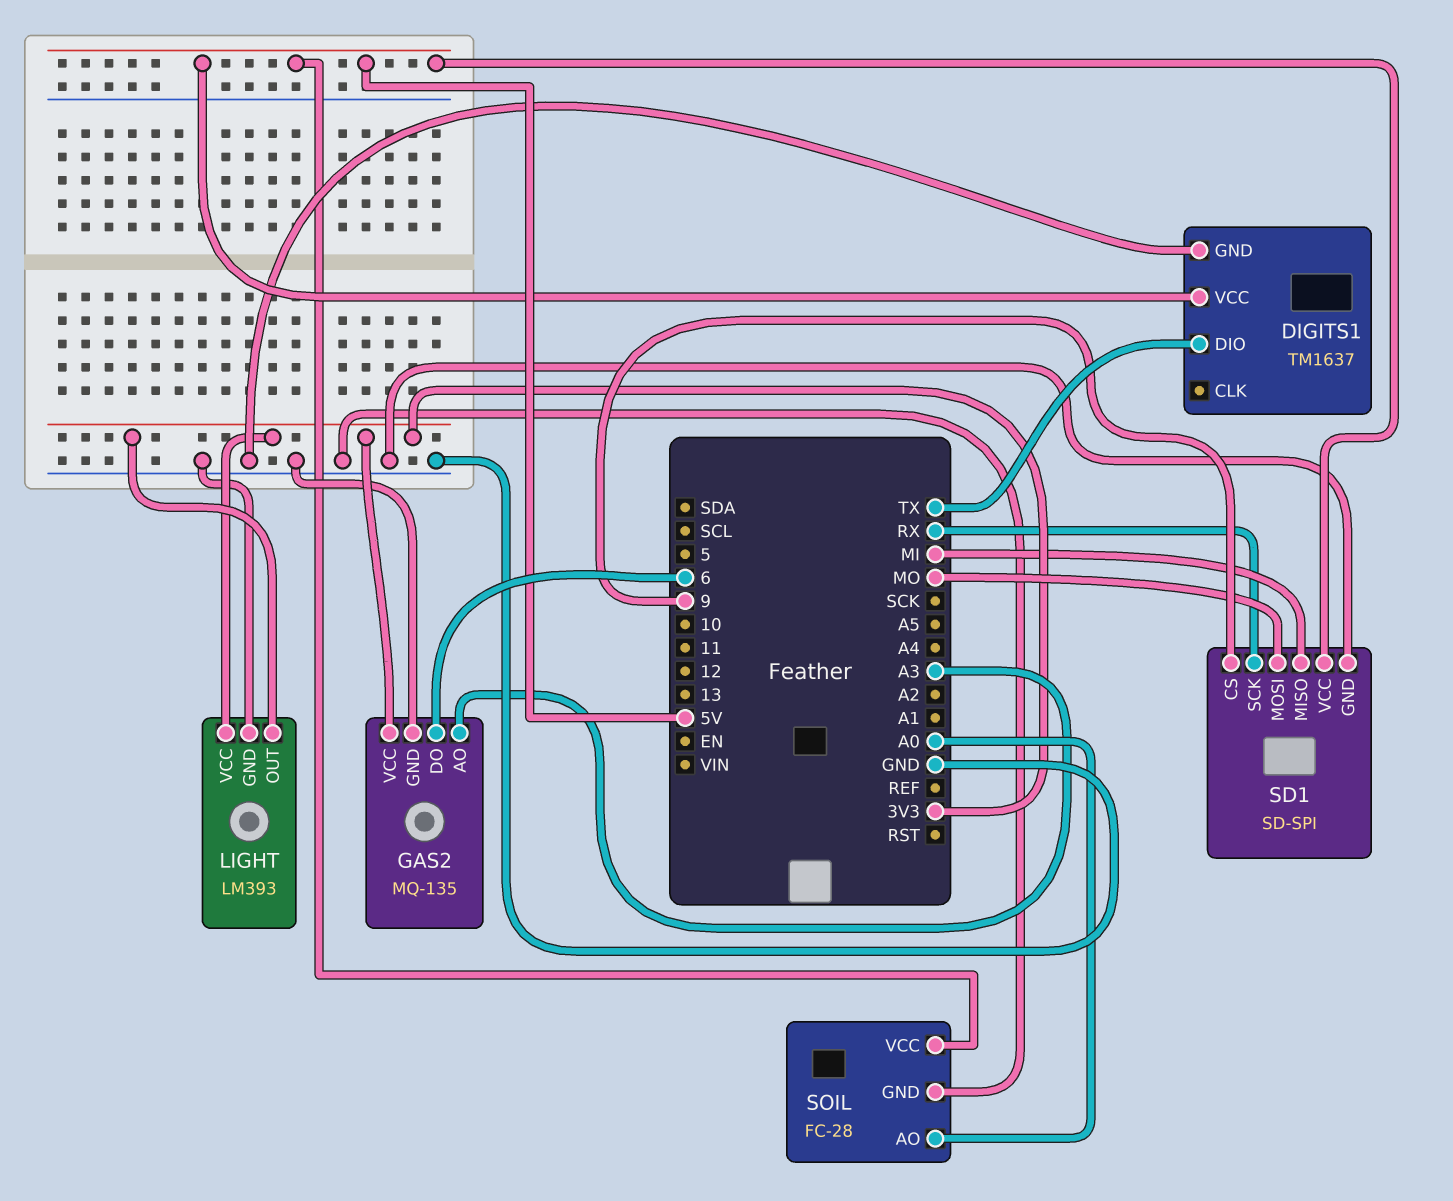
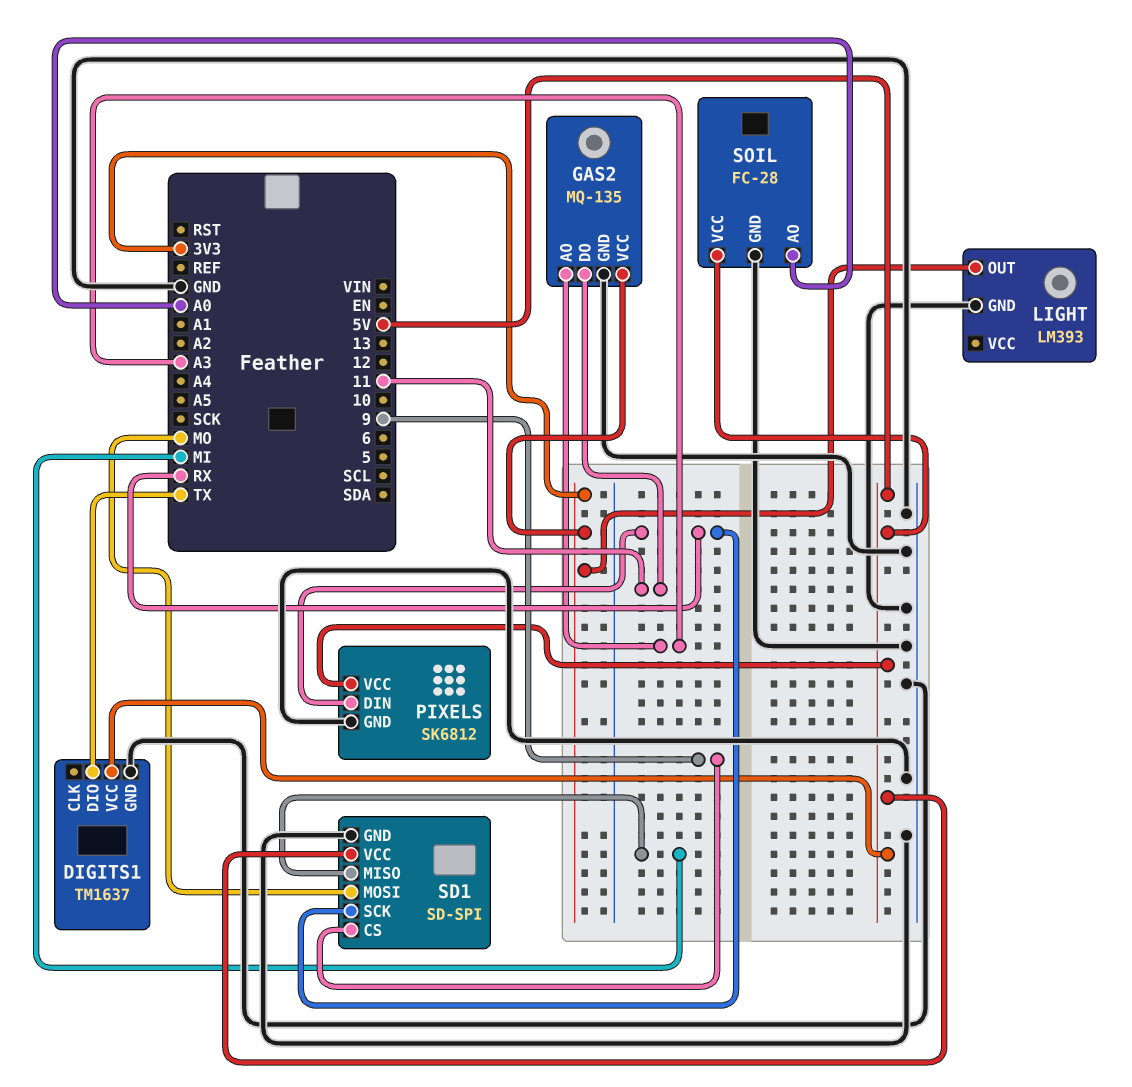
GAS2 pin DO: 6 -> 11
LIGHT pin VCC: 3V3 -> none
PIXELS: none -> SK6812
PIXELS pin DIN: none -> RX
PIXELS pin GND: none -> GND
PIXELS pin VCC: none -> 5V

